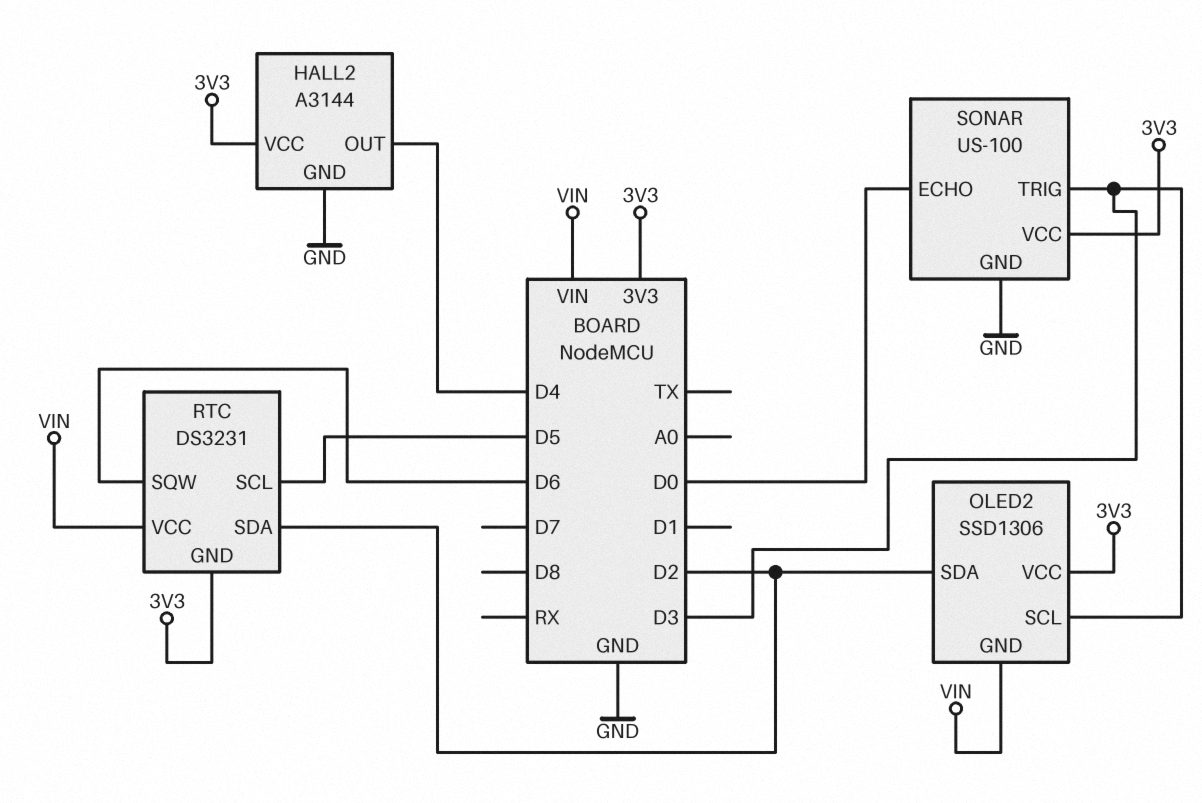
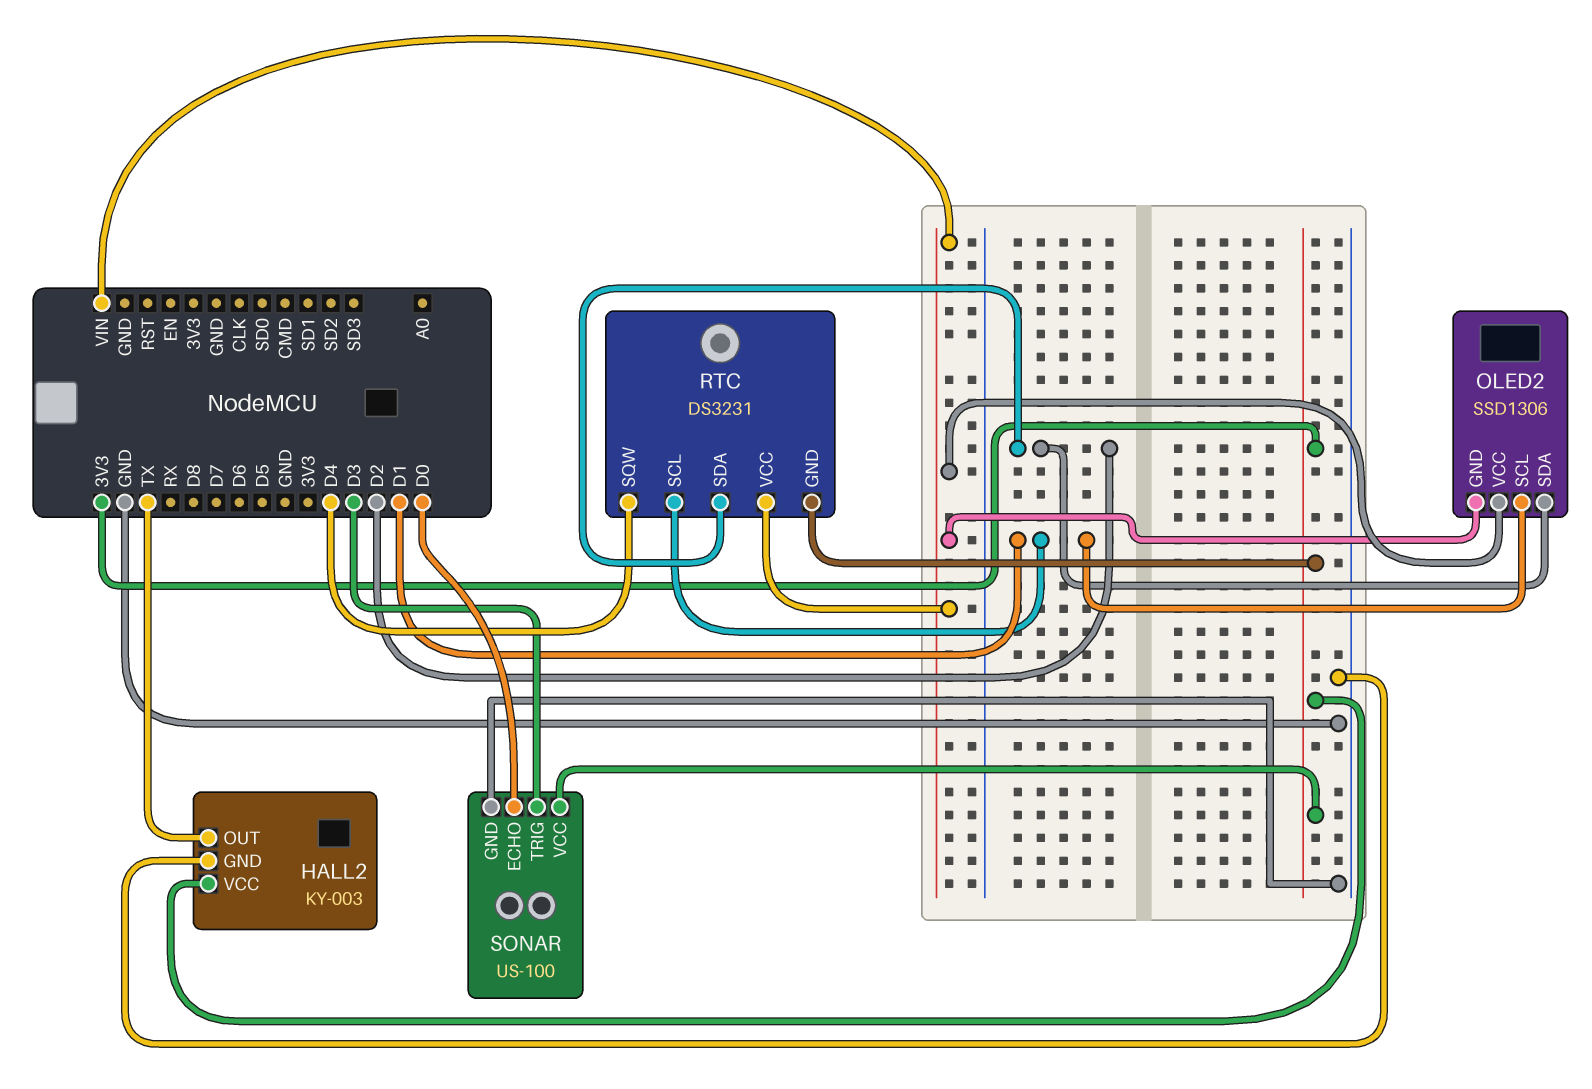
HALL2: A3144 -> KY-003
HALL2 pin OUT: D4 -> TX
OLED2 pin SCL: D3 -> D1
OLED2 pin VCC: 3V3 -> VIN
RTC pin SCL: D5 -> D1
RTC pin SQW: D6 -> D4

